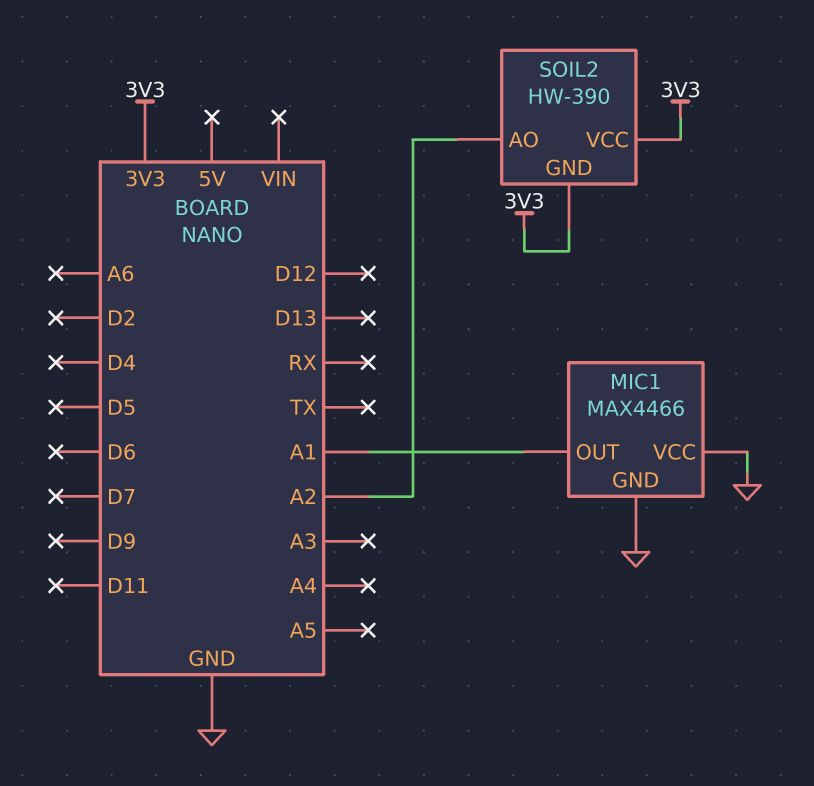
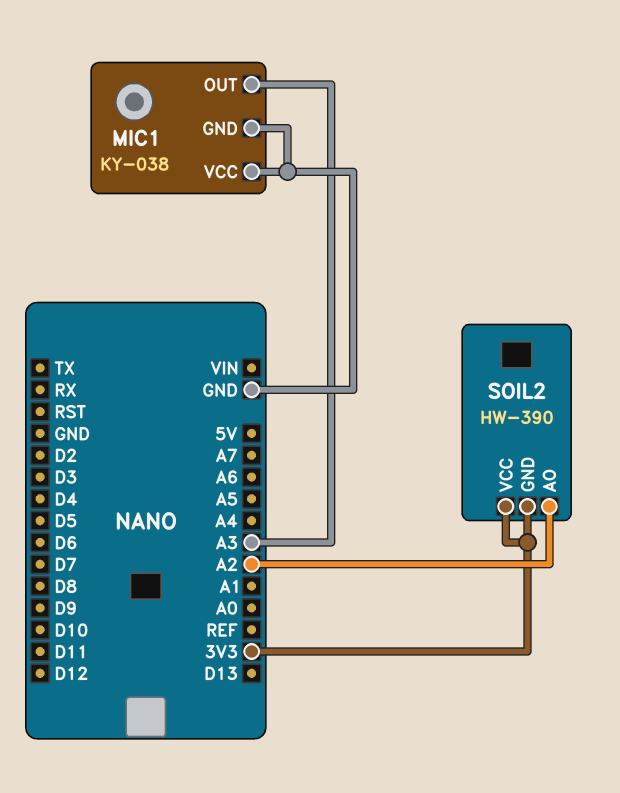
MIC1: MAX4466 -> KY-038
MIC1 pin OUT: A1 -> A3

